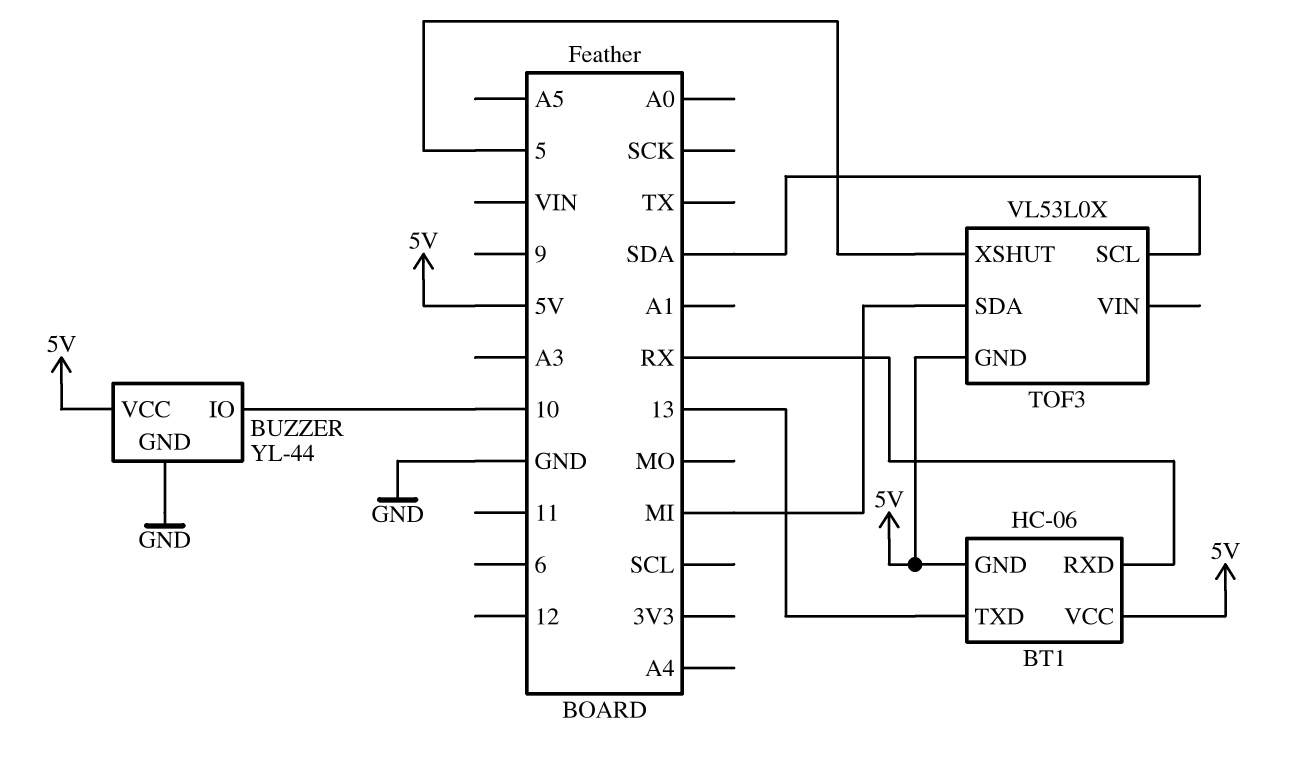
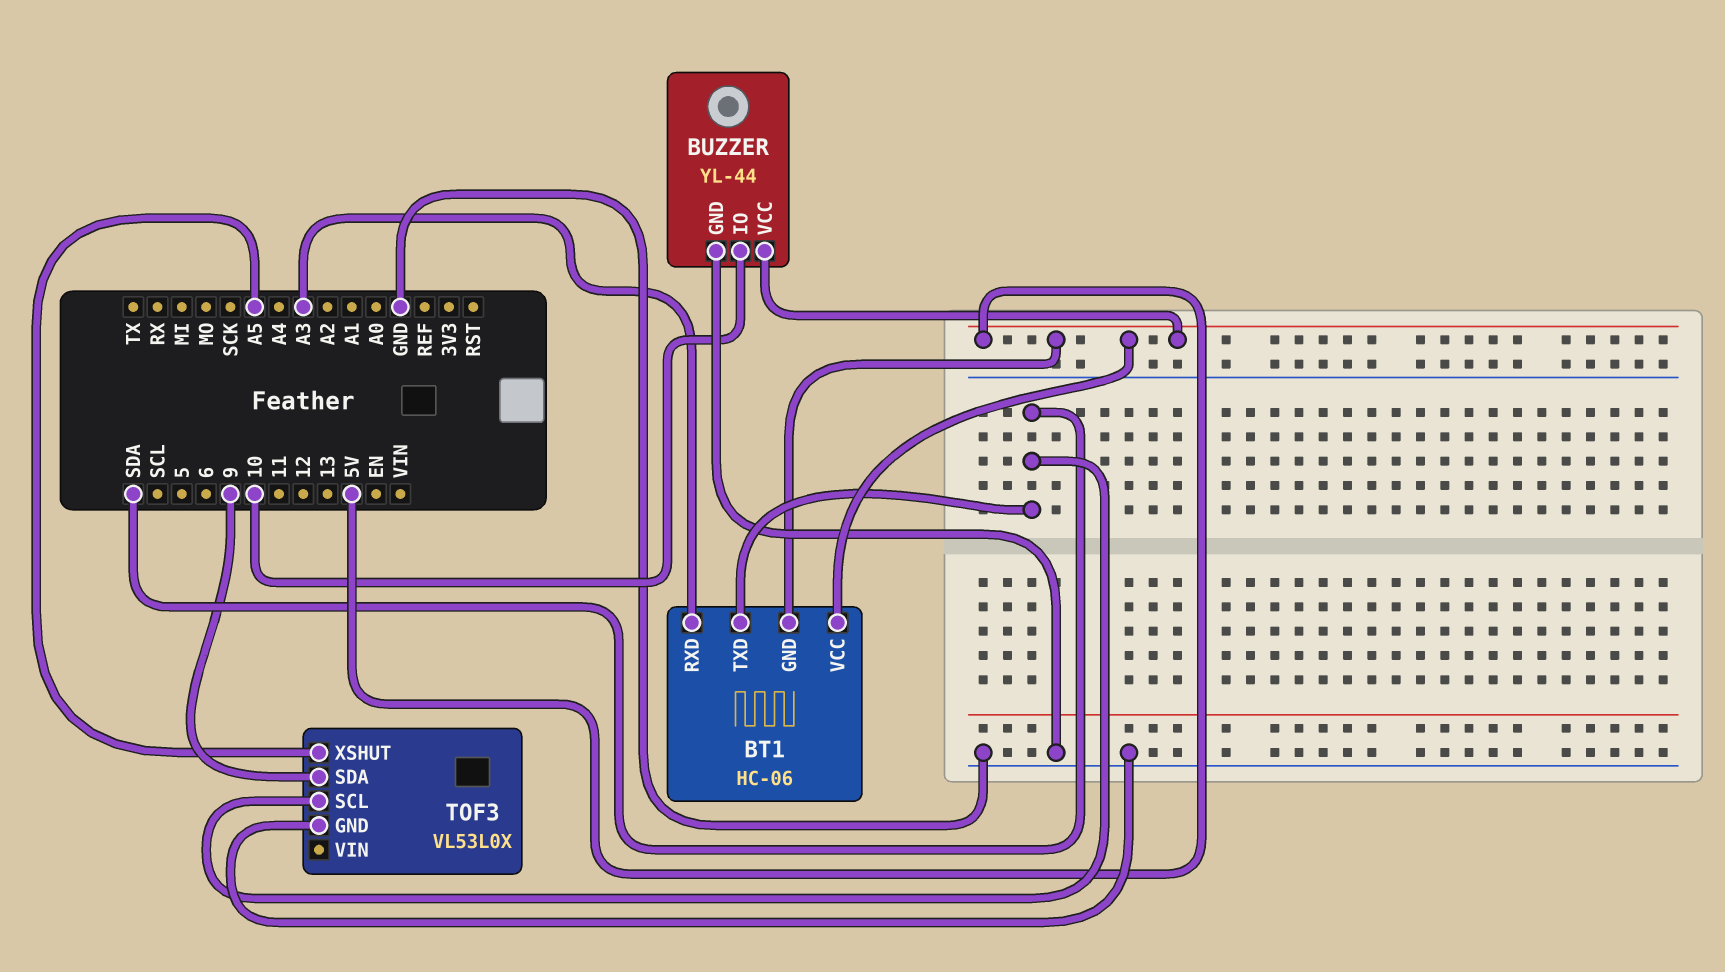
BT1 pin RXD: RX -> A3
BT1 pin TXD: 13 -> SDA
TOF3 pin GND: 5V -> GND
TOF3 pin SDA: MI -> 9
TOF3 pin XSHUT: 5 -> A5

